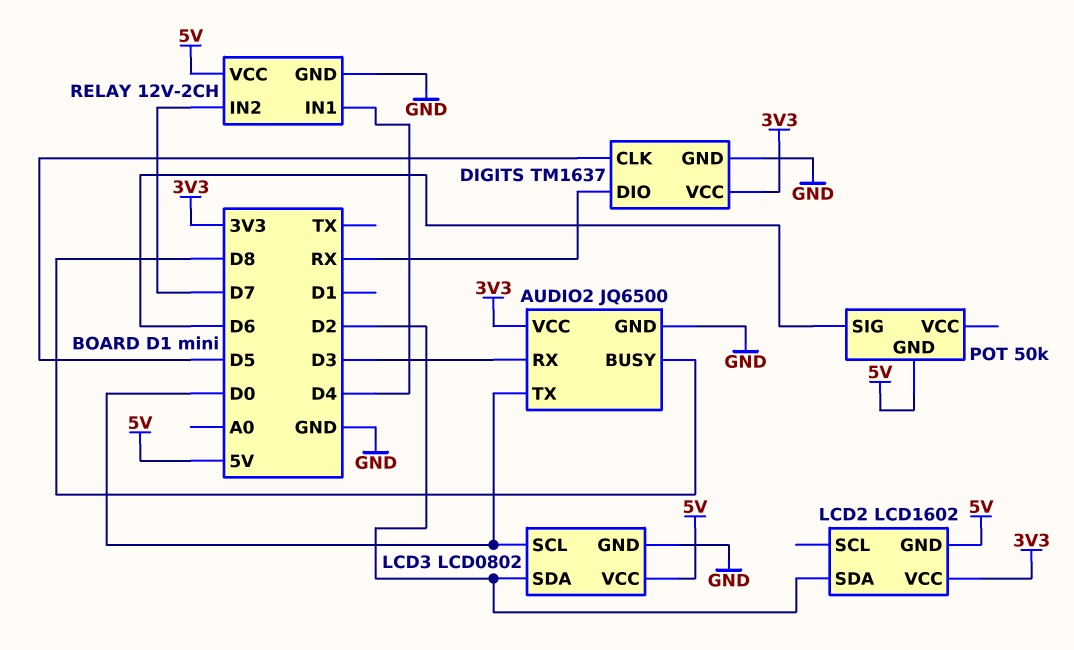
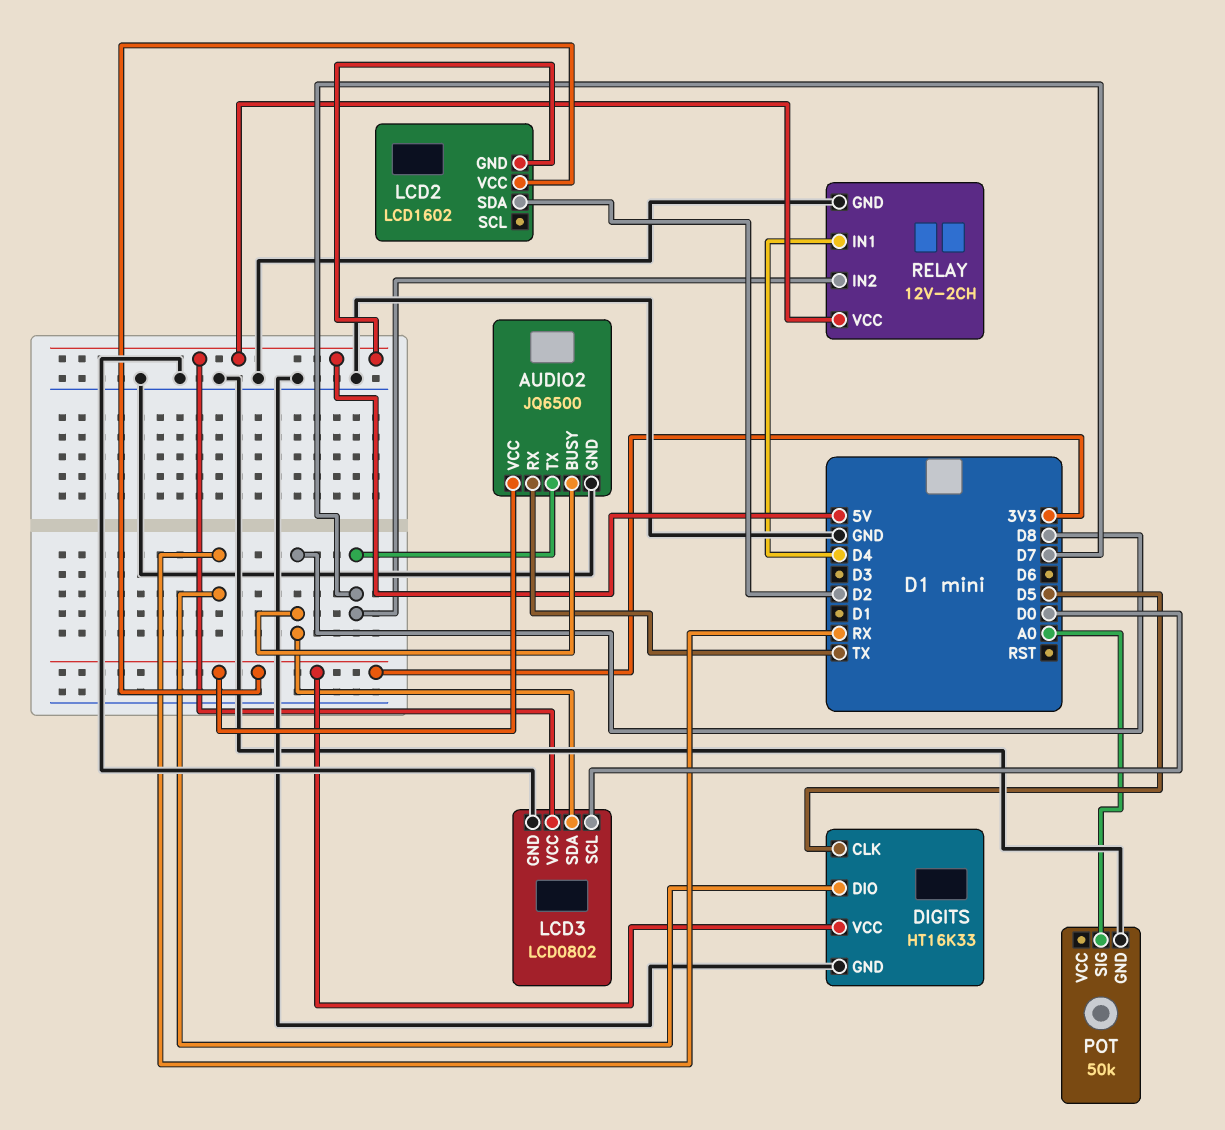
AUDIO2 pin RX: D3 -> TX
AUDIO2 pin TX: D0 -> D7
DIGITS: TM1637 -> HT16K33
LCD3 pin SDA: D2 -> D8
POT pin GND: 5V -> GND
POT pin SIG: D6 -> A0

